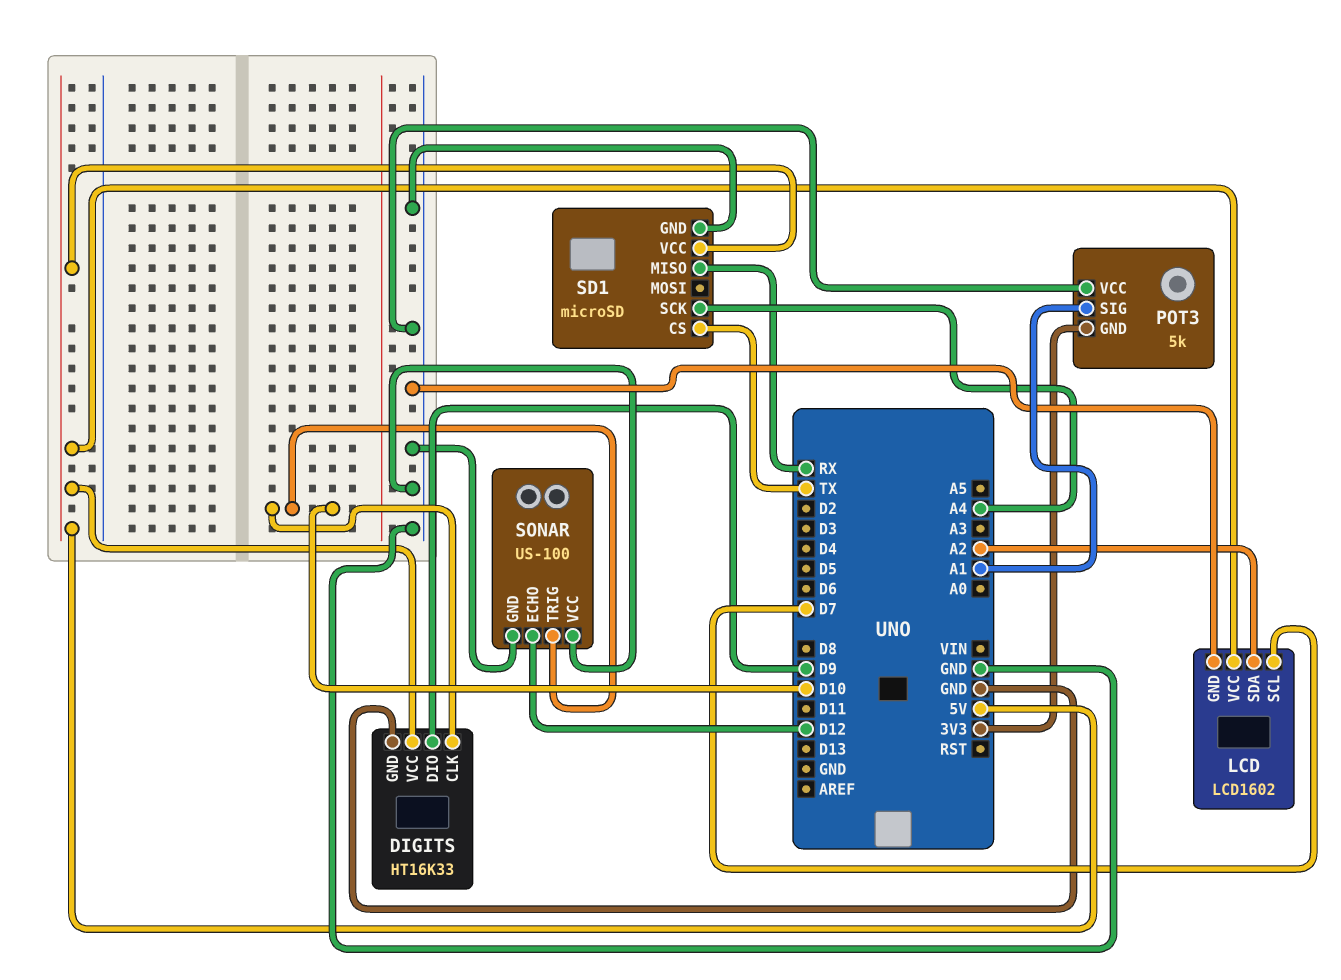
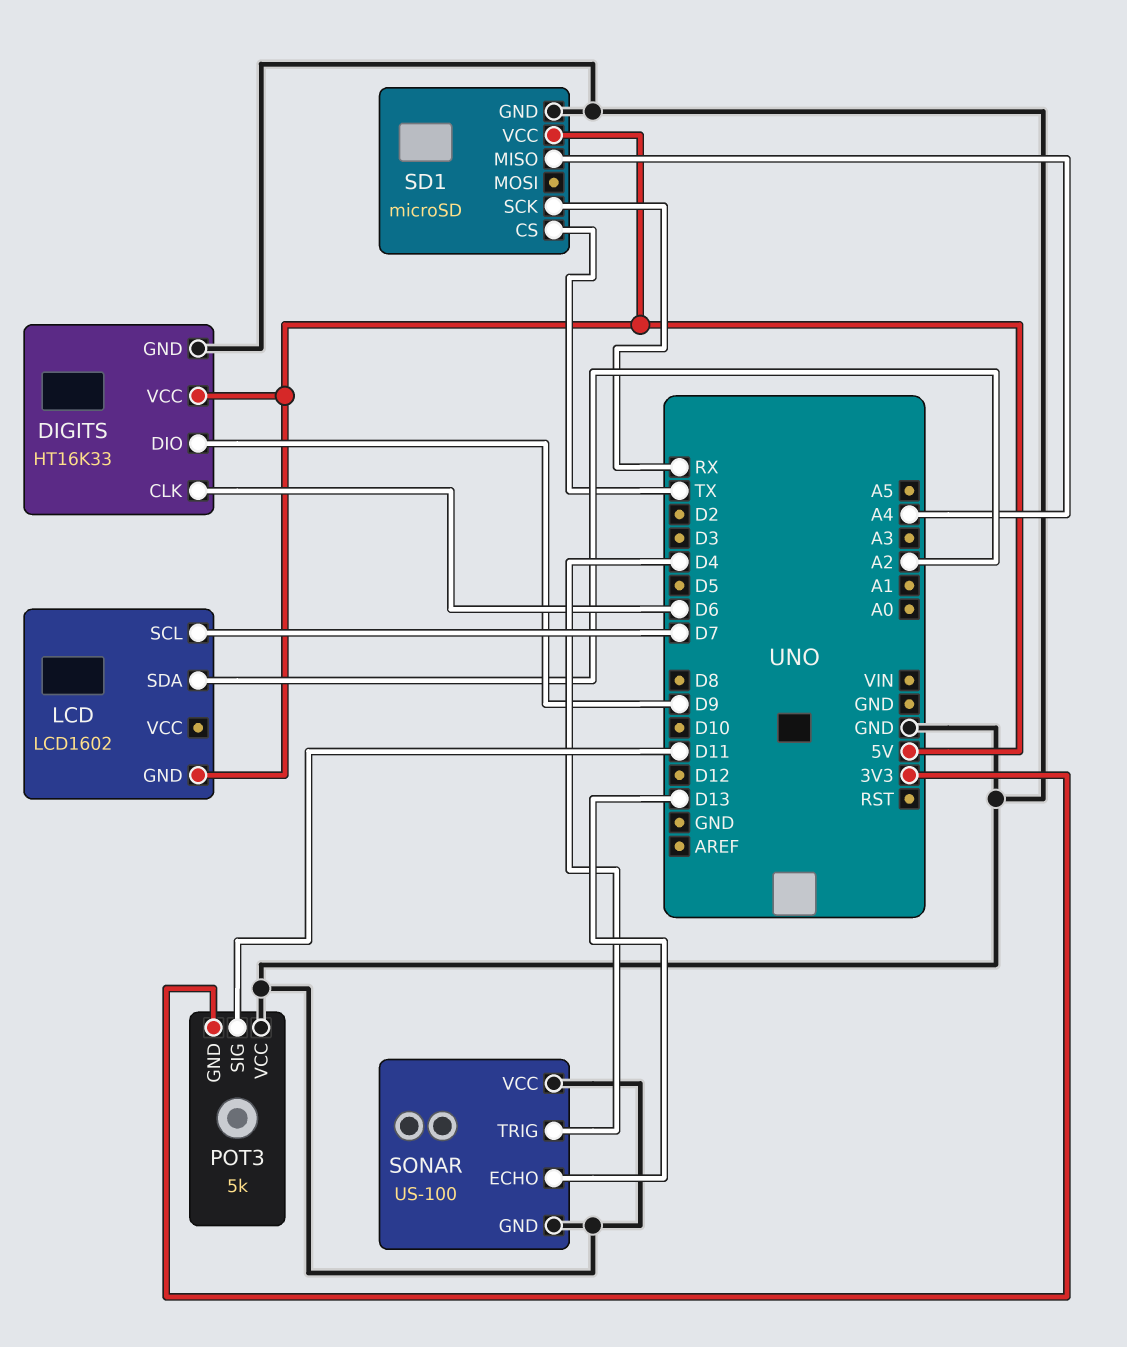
DIGITS pin CLK: D10 -> D6
LCD pin GND: GND -> 5V
LCD pin VCC: 5V -> none
POT3 pin SIG: A1 -> D11
SD1 pin MISO: RX -> A4
SD1 pin SCK: A4 -> RX
SONAR pin ECHO: D12 -> D13
SONAR pin TRIG: D10 -> D4

